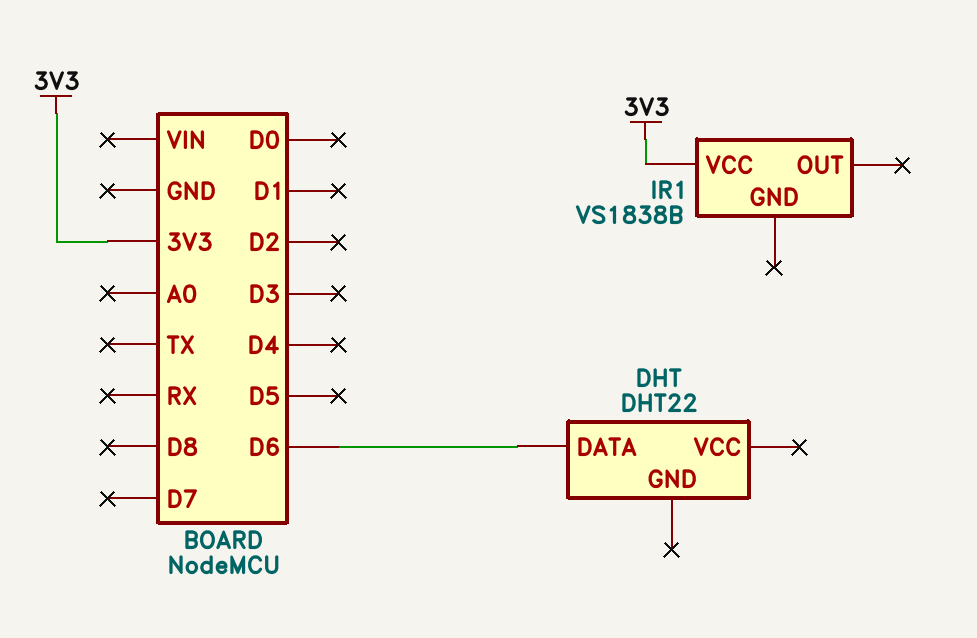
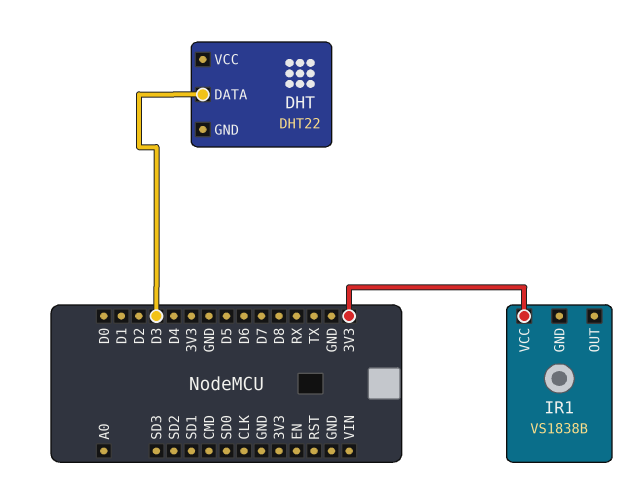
DHT pin DATA: D6 -> D3

